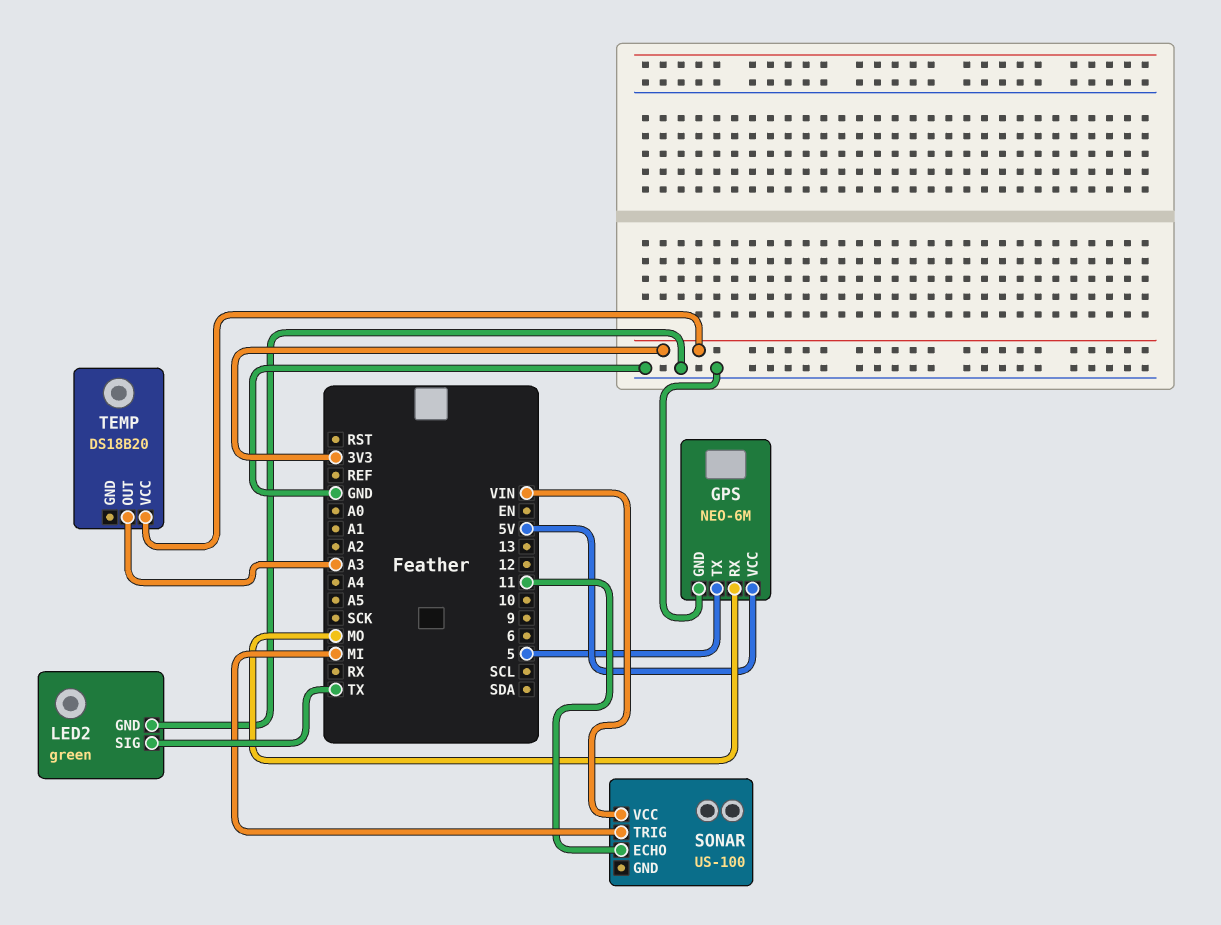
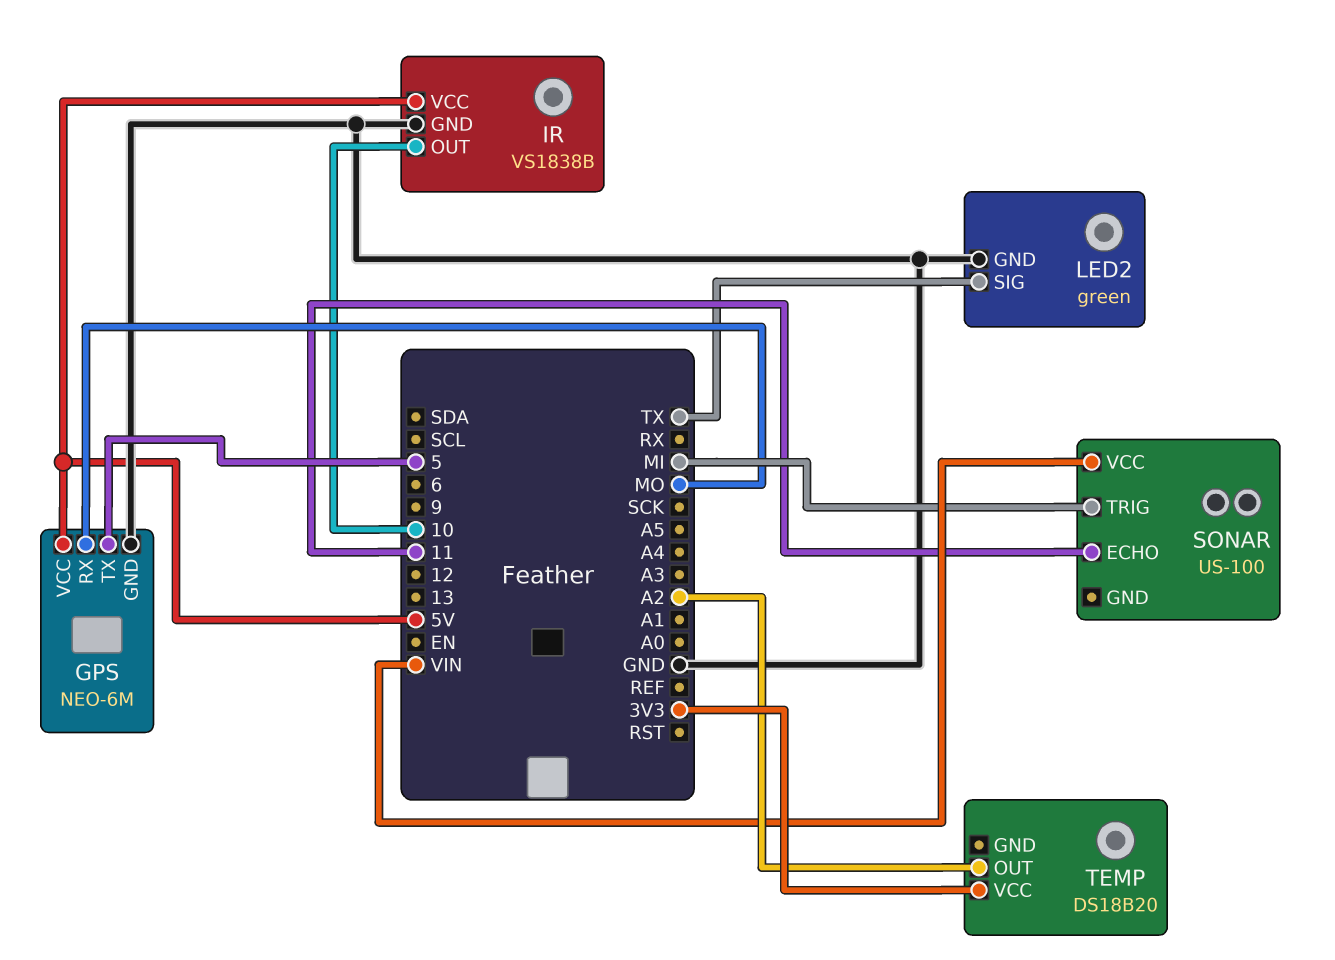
IR: none -> VS1838B
IR pin GND: none -> GND
IR pin OUT: none -> 10
IR pin VCC: none -> 5V
TEMP pin OUT: A3 -> A2

